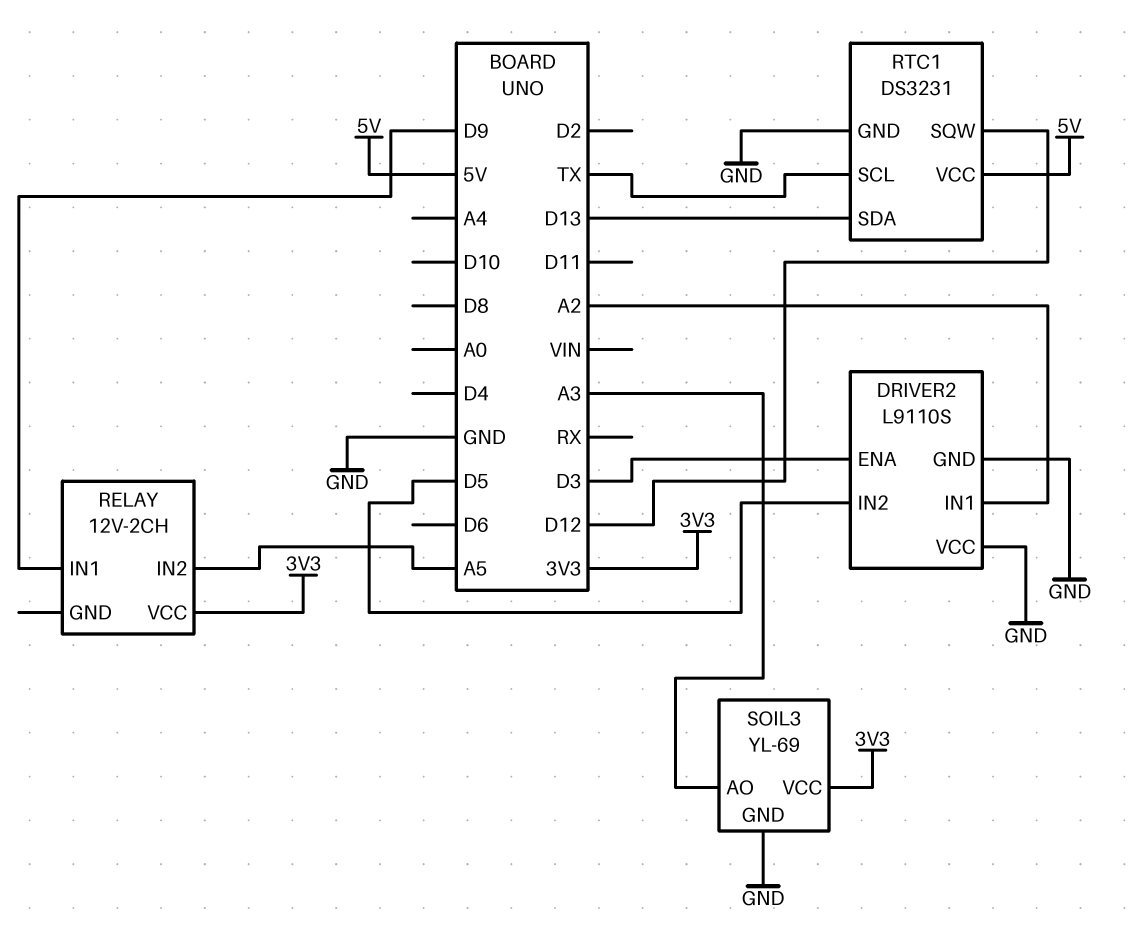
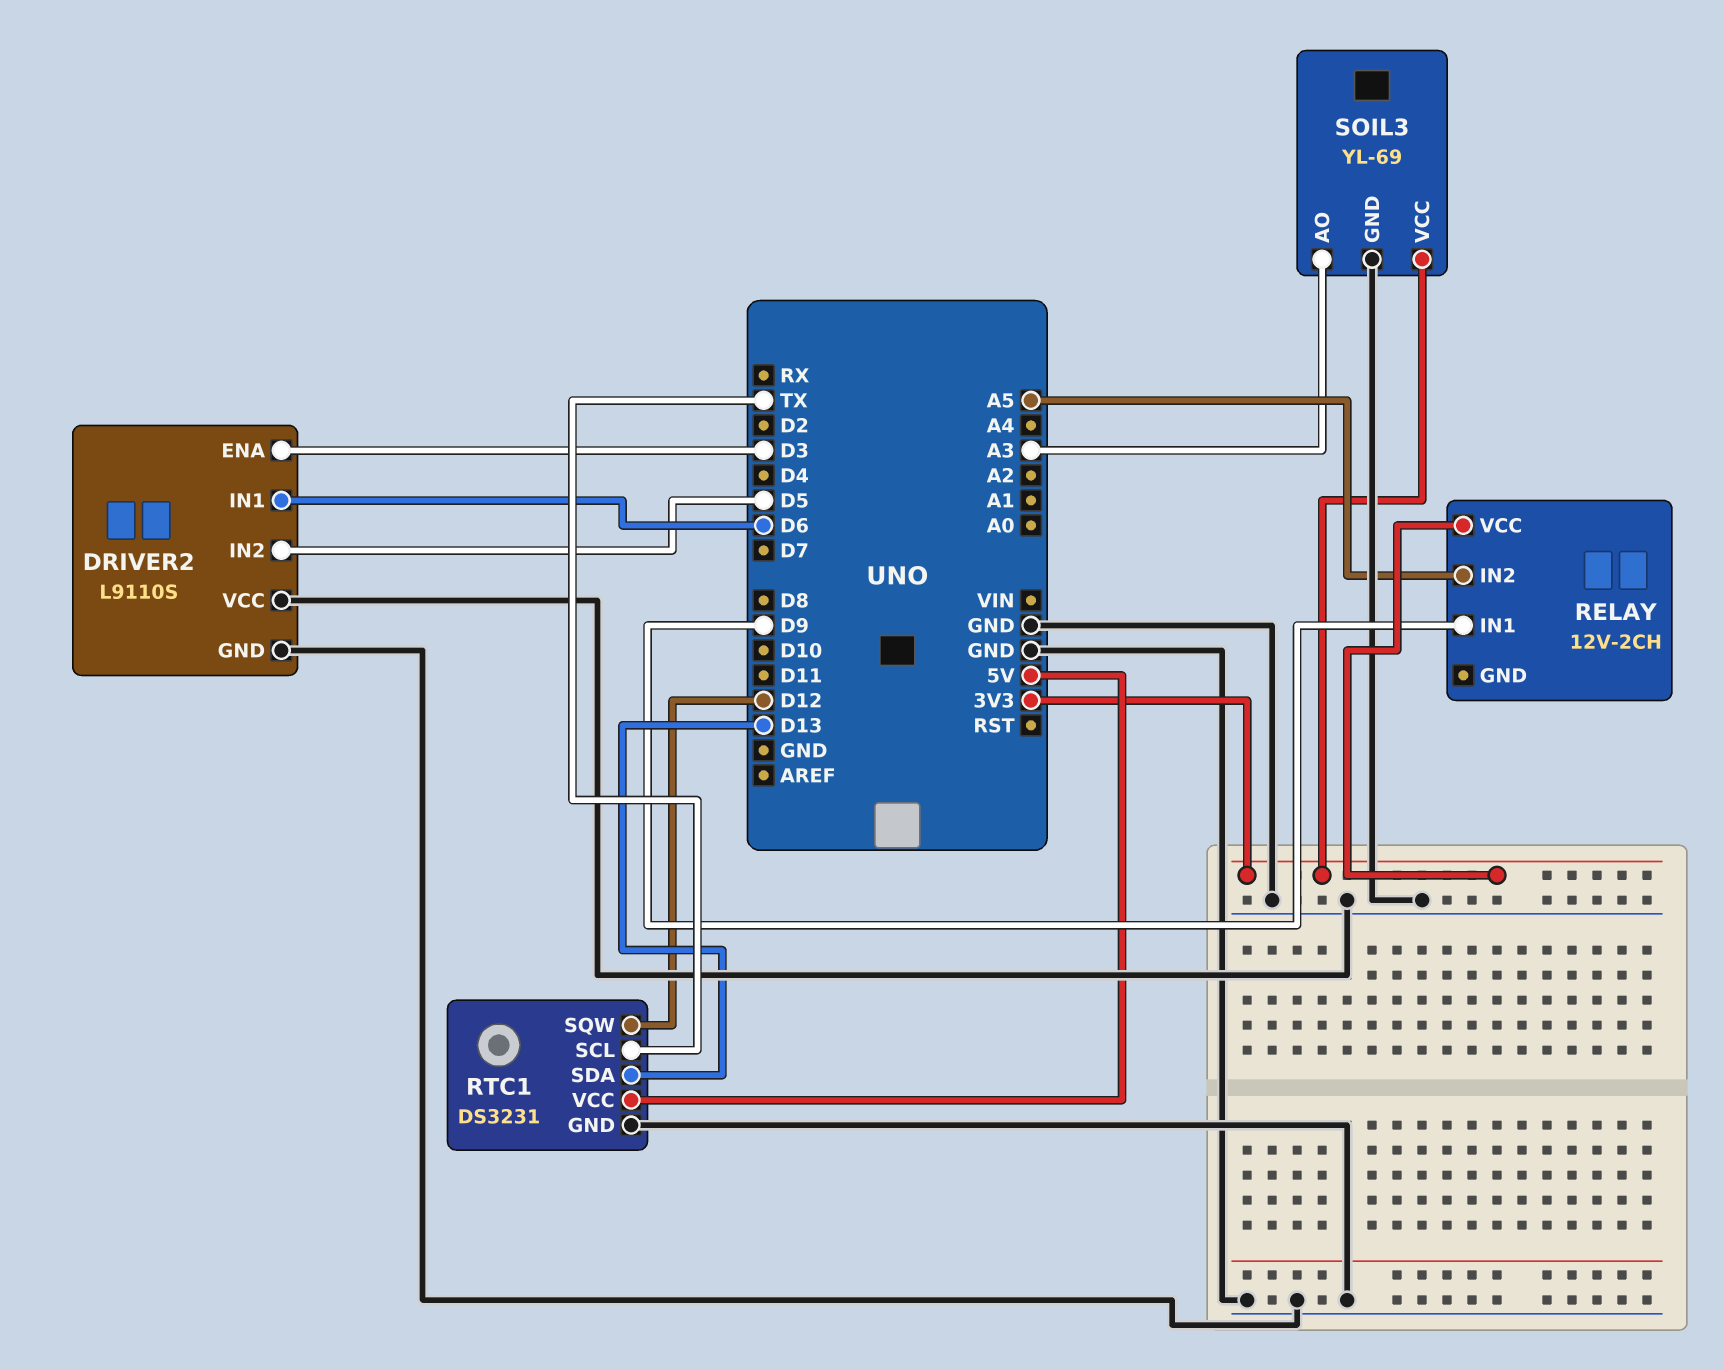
DRIVER2 pin IN1: A2 -> D6

